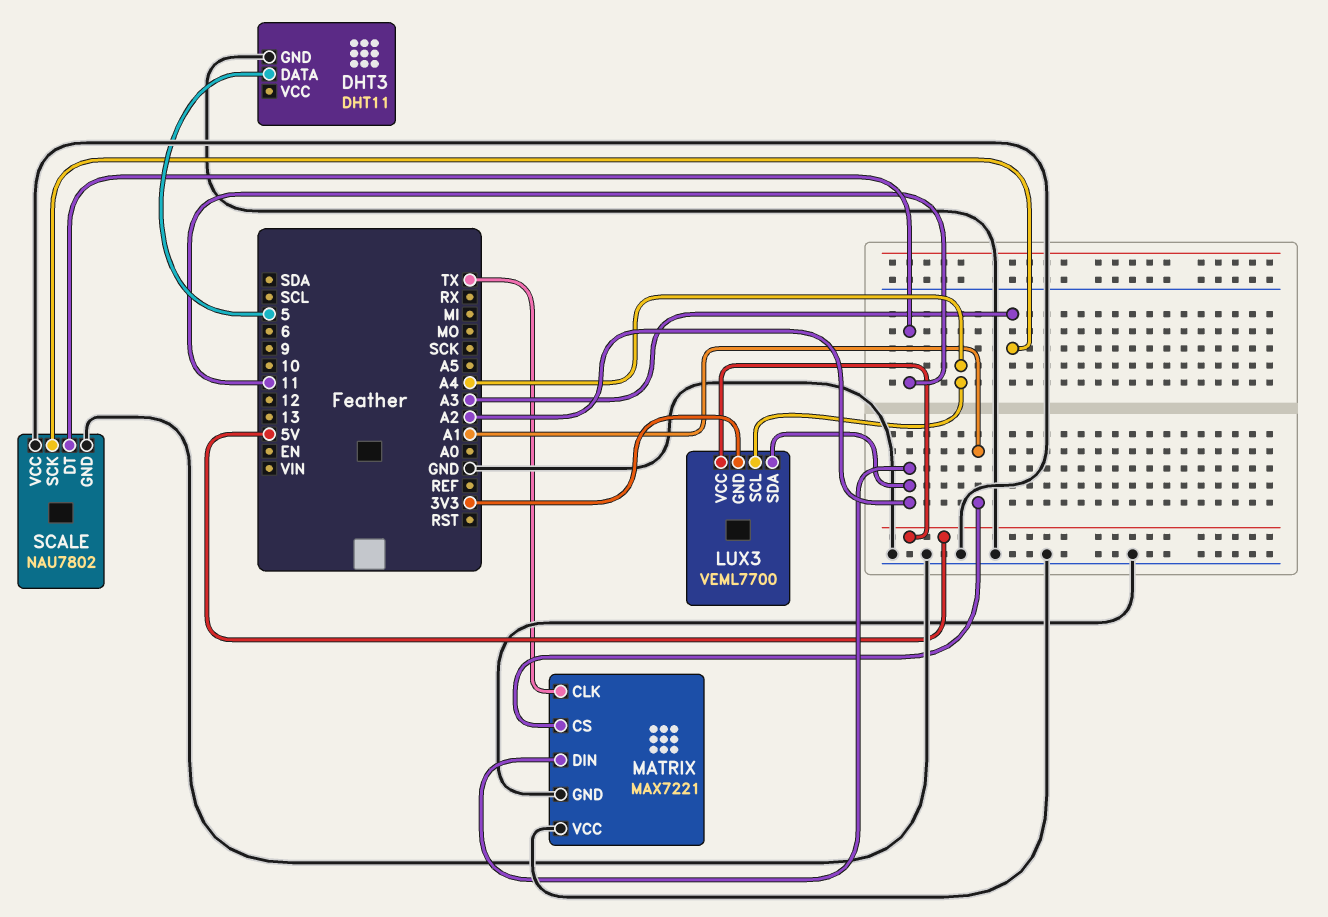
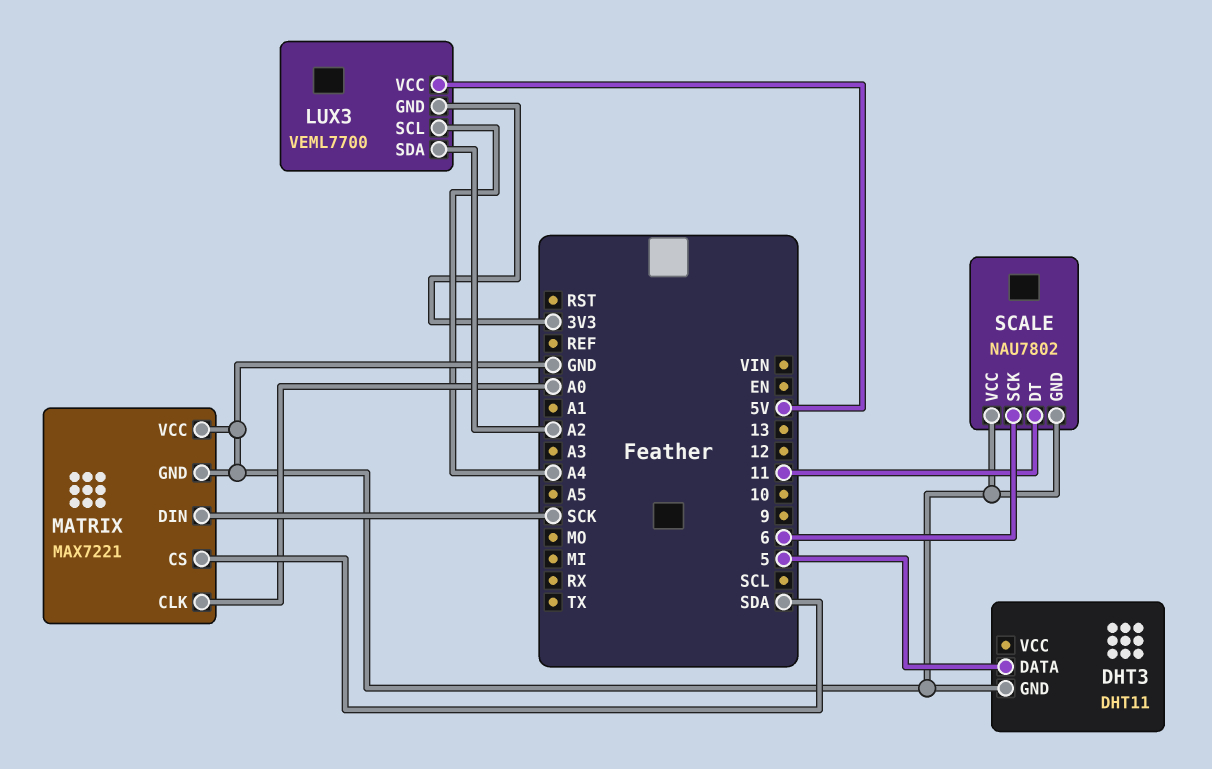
MATRIX pin CLK: TX -> A0
MATRIX pin CS: A1 -> SDA
MATRIX pin DIN: A2 -> SCK
SCALE pin SCK: A3 -> 6

